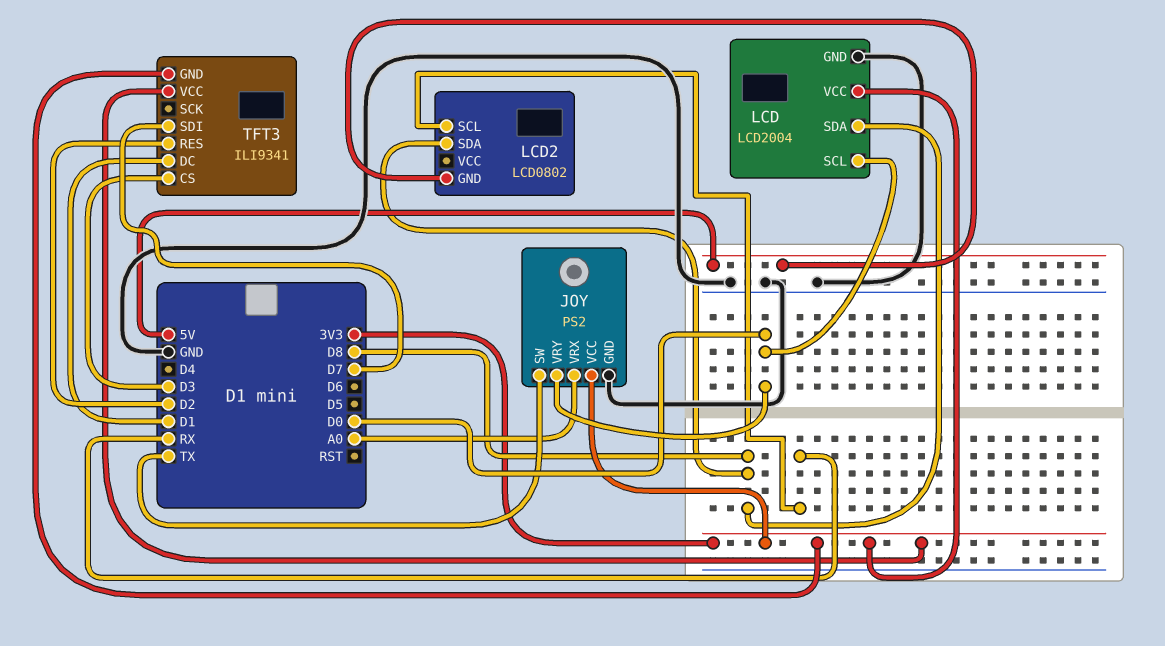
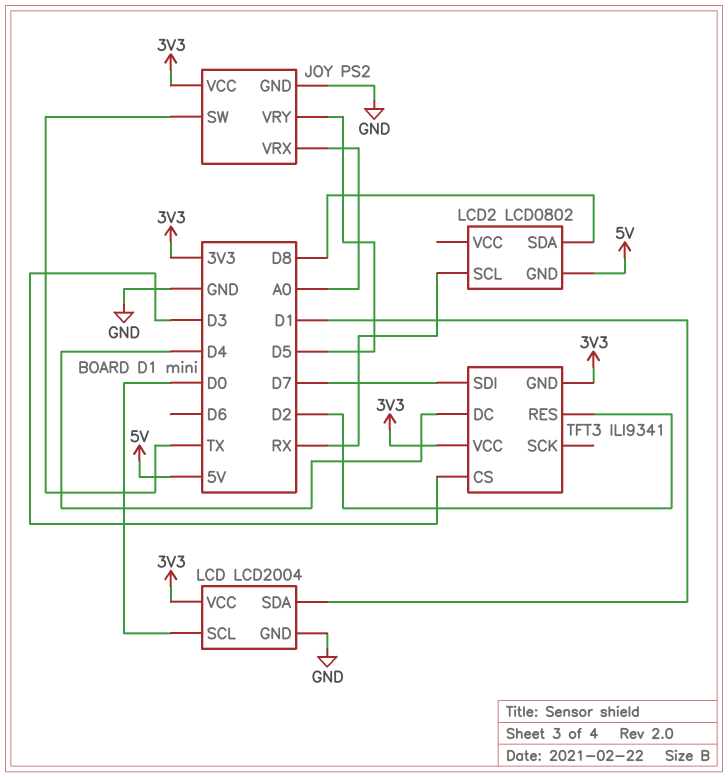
JOY pin VRY: D0 -> D5
LCD pin SDA: D8 -> D1
TFT3 pin DC: D1 -> D4

